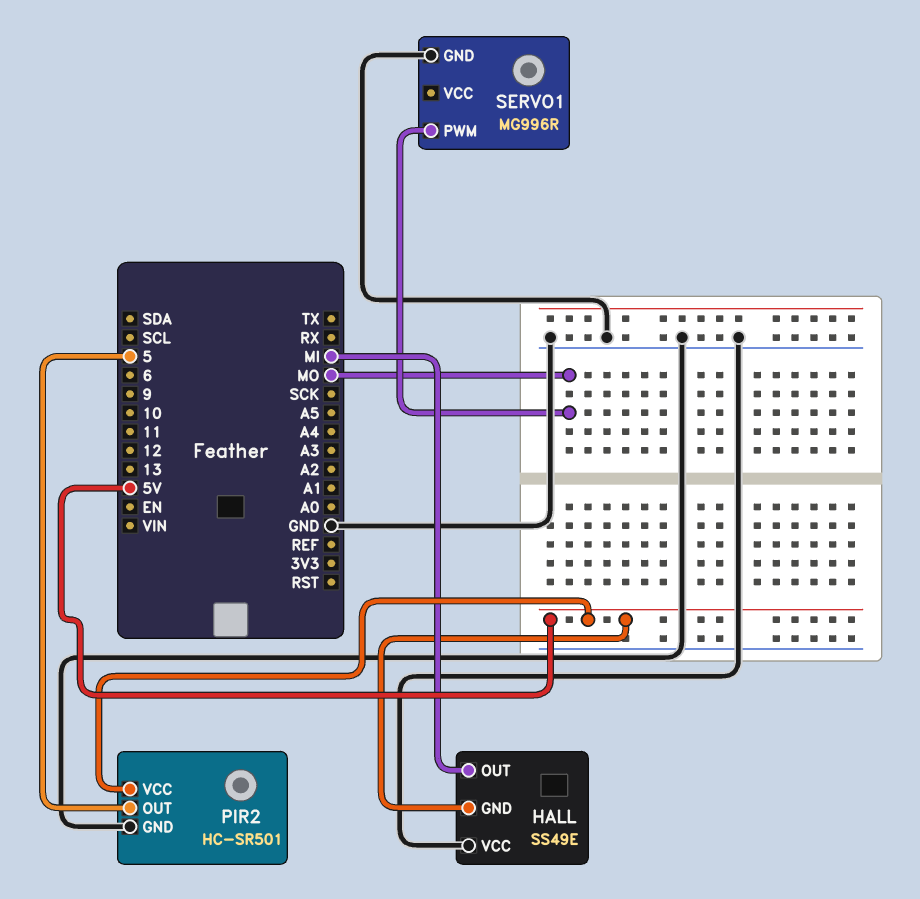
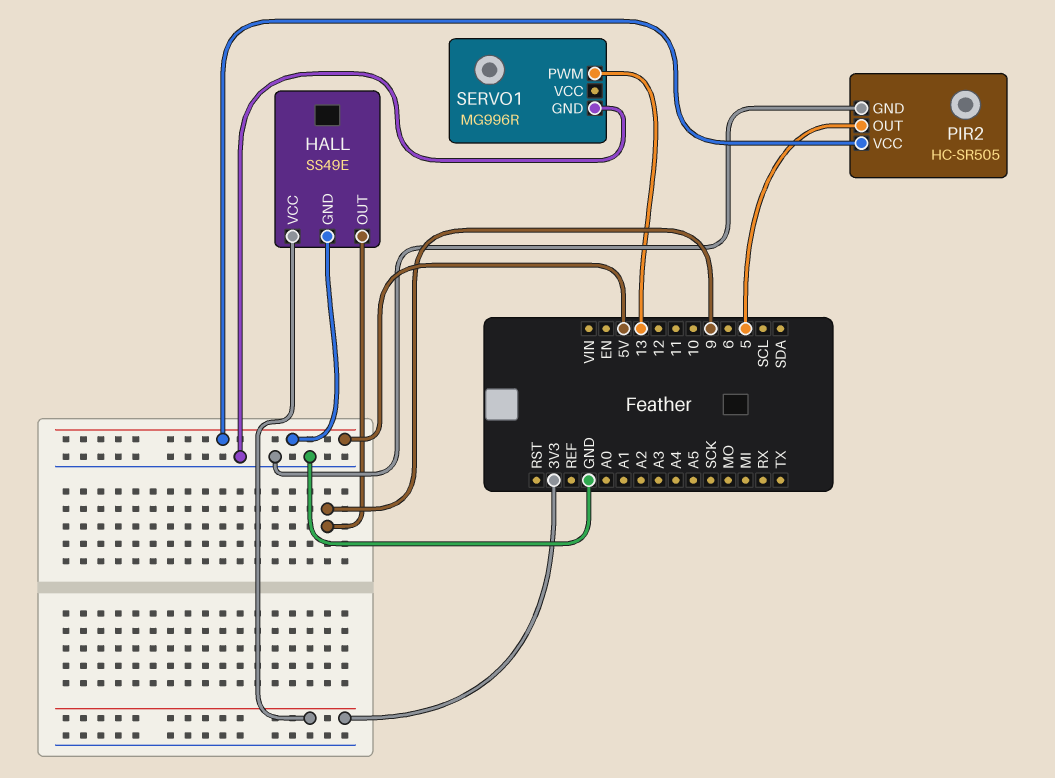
HALL pin OUT: MI -> 9
HALL pin VCC: GND -> 3V3
PIR2: HC-SR501 -> HC-SR505
SERVO1 pin PWM: MO -> 13

